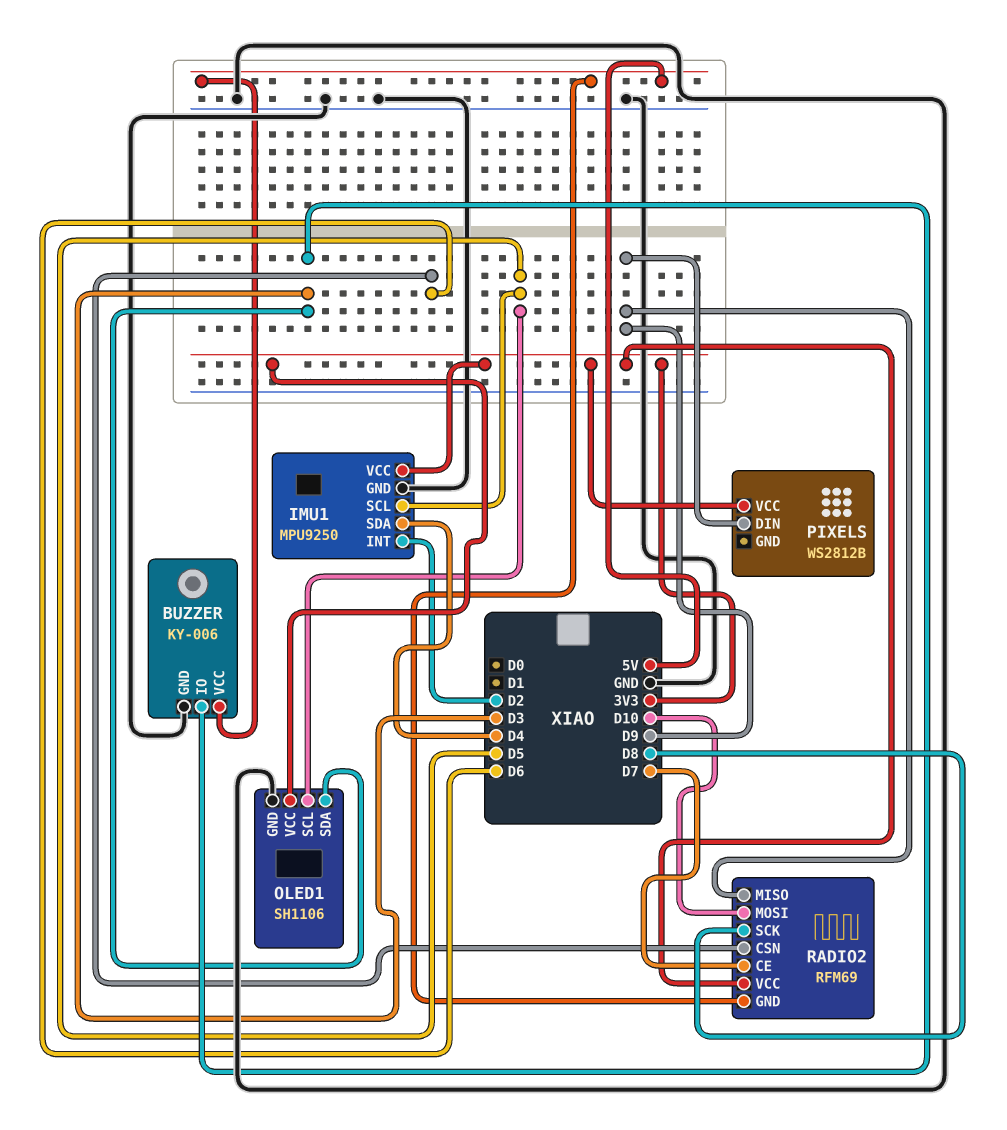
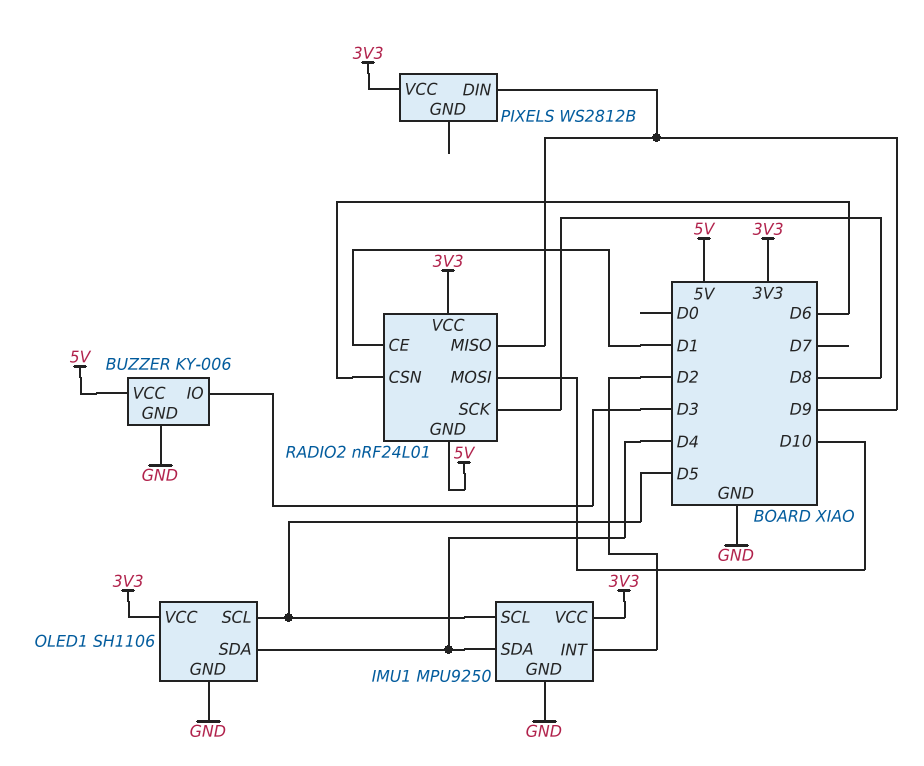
OLED1 pin SDA: D3 -> D4
RADIO2: RFM69 -> nRF24L01
RADIO2 pin CE: D7 -> D1

